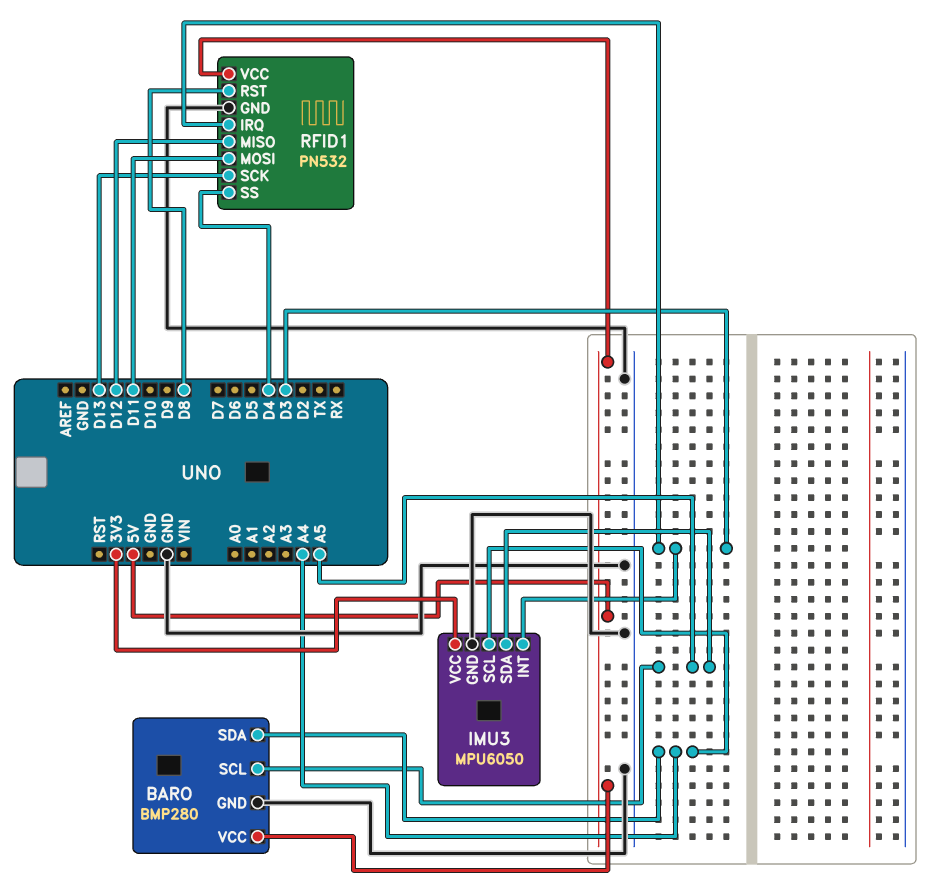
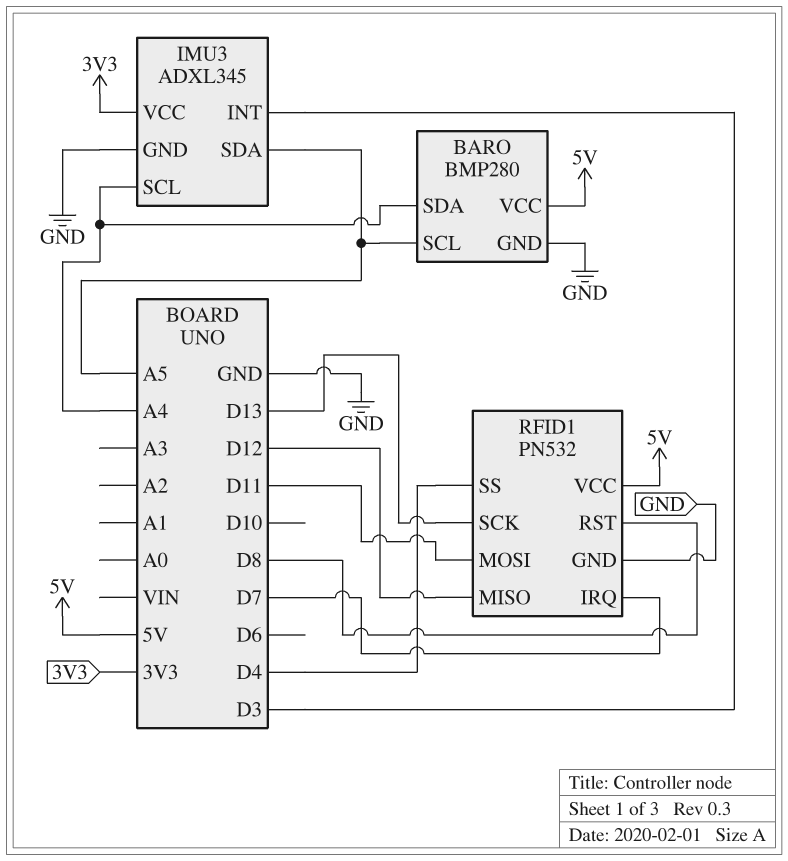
IMU3: MPU6050 -> ADXL345
RFID1 pin IRQ: D3 -> D7

